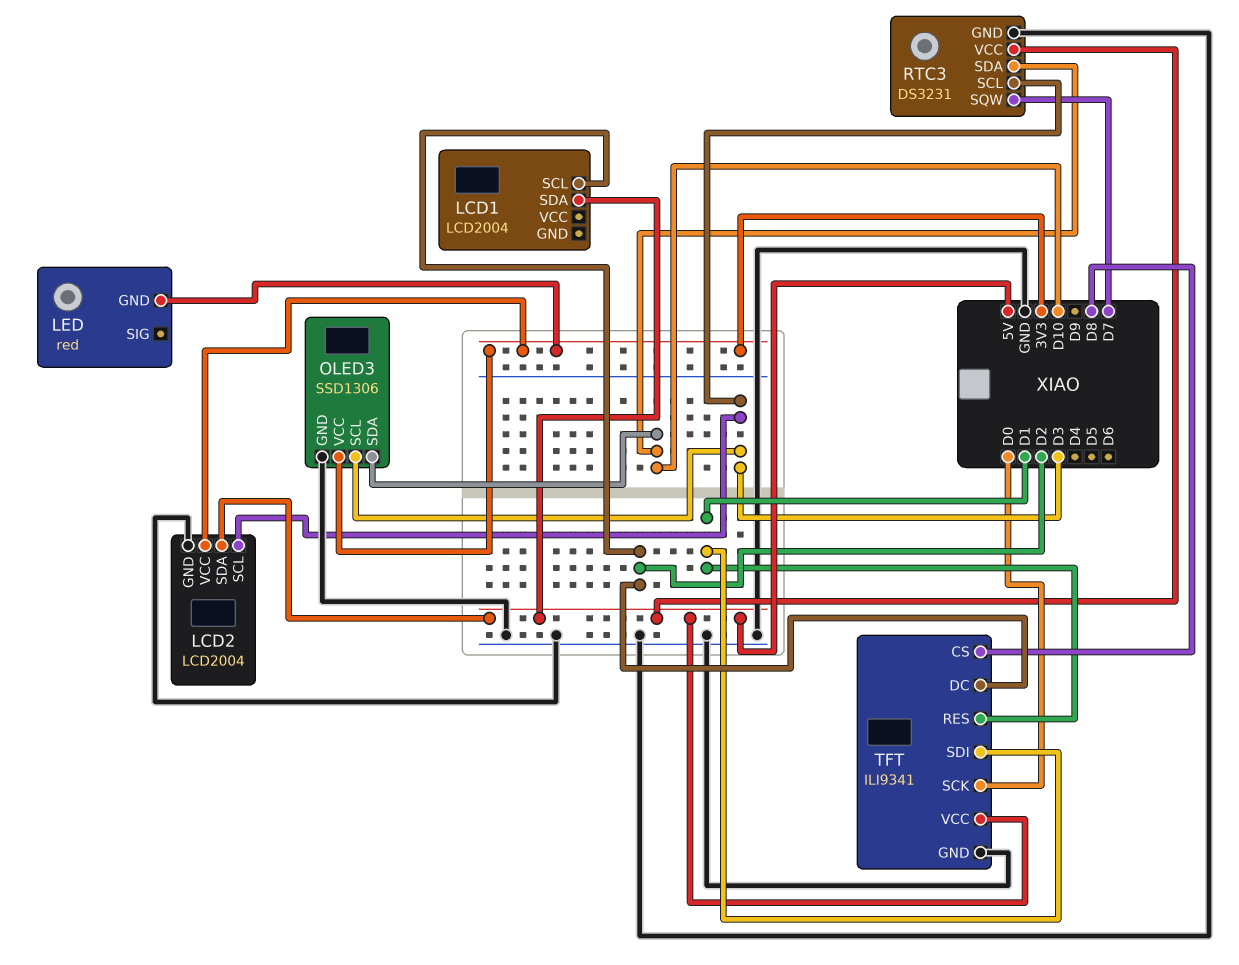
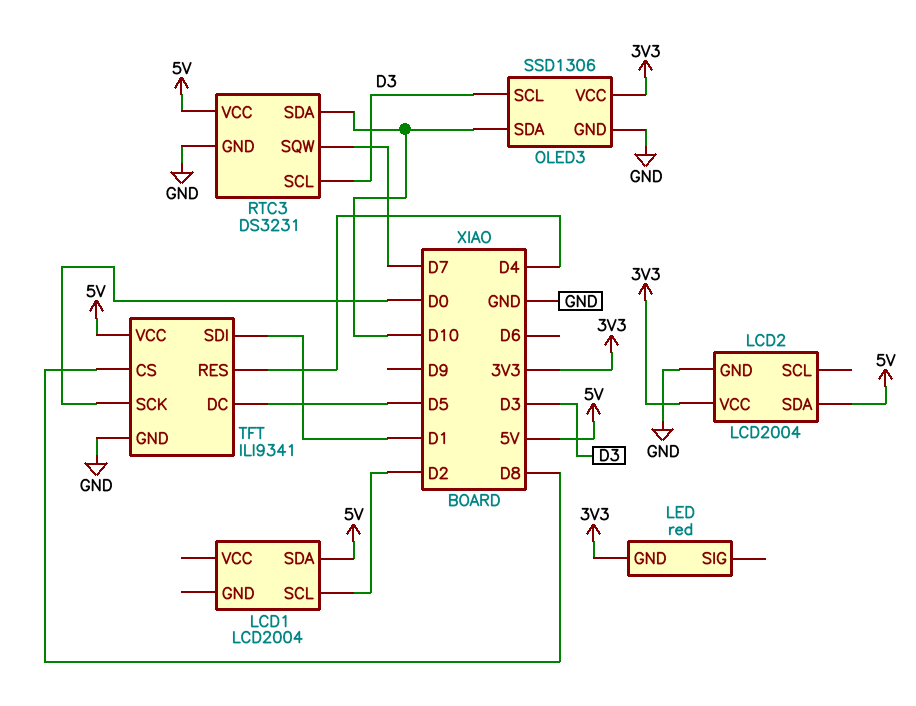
LCD2 pin SCL: D3 -> none
TFT pin DC: D2 -> D5
TFT pin RES: D1 -> D4

